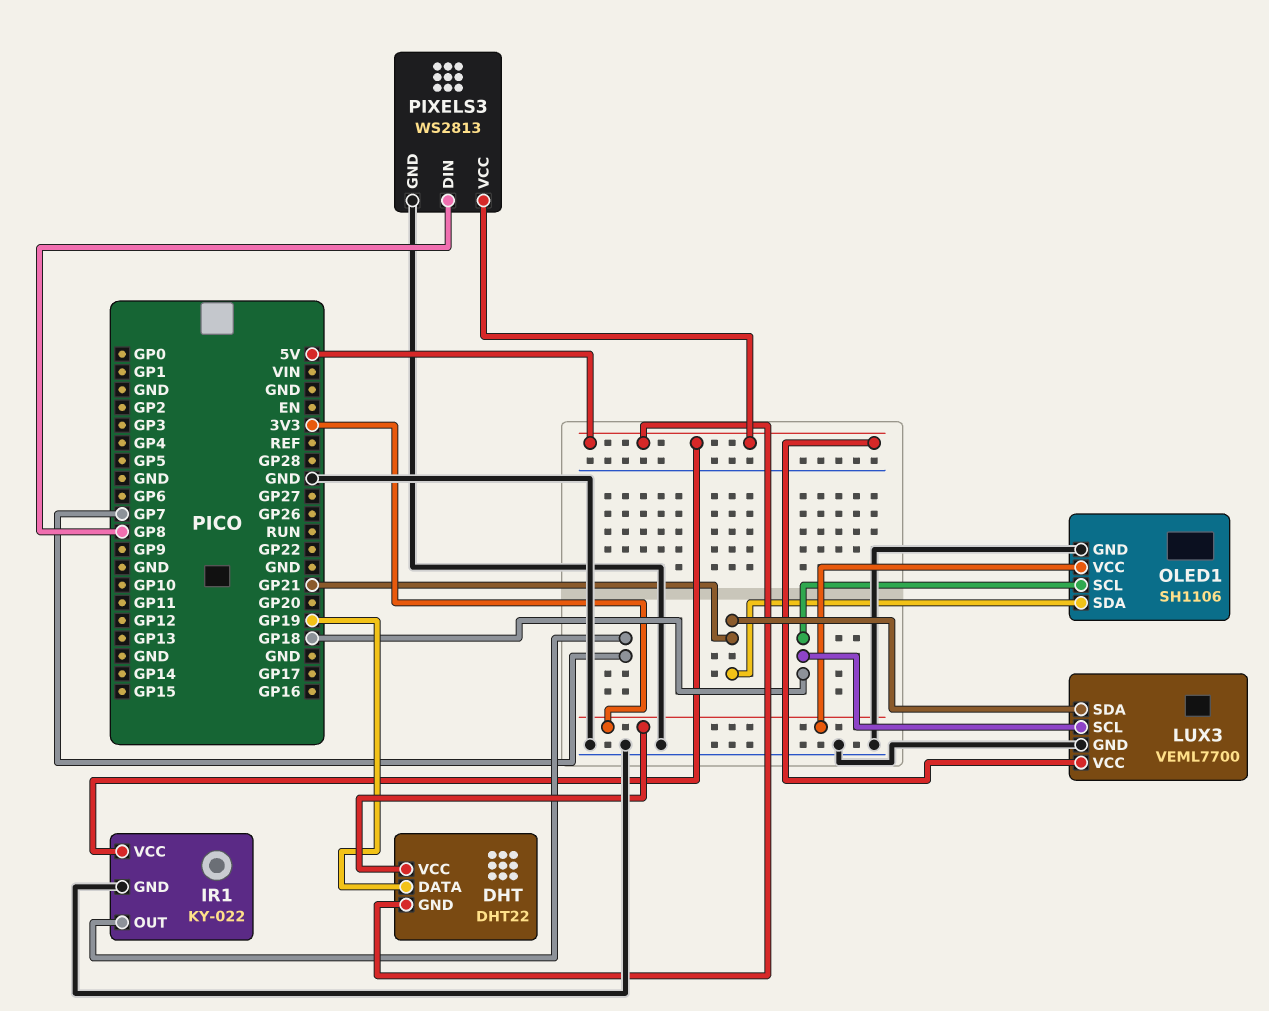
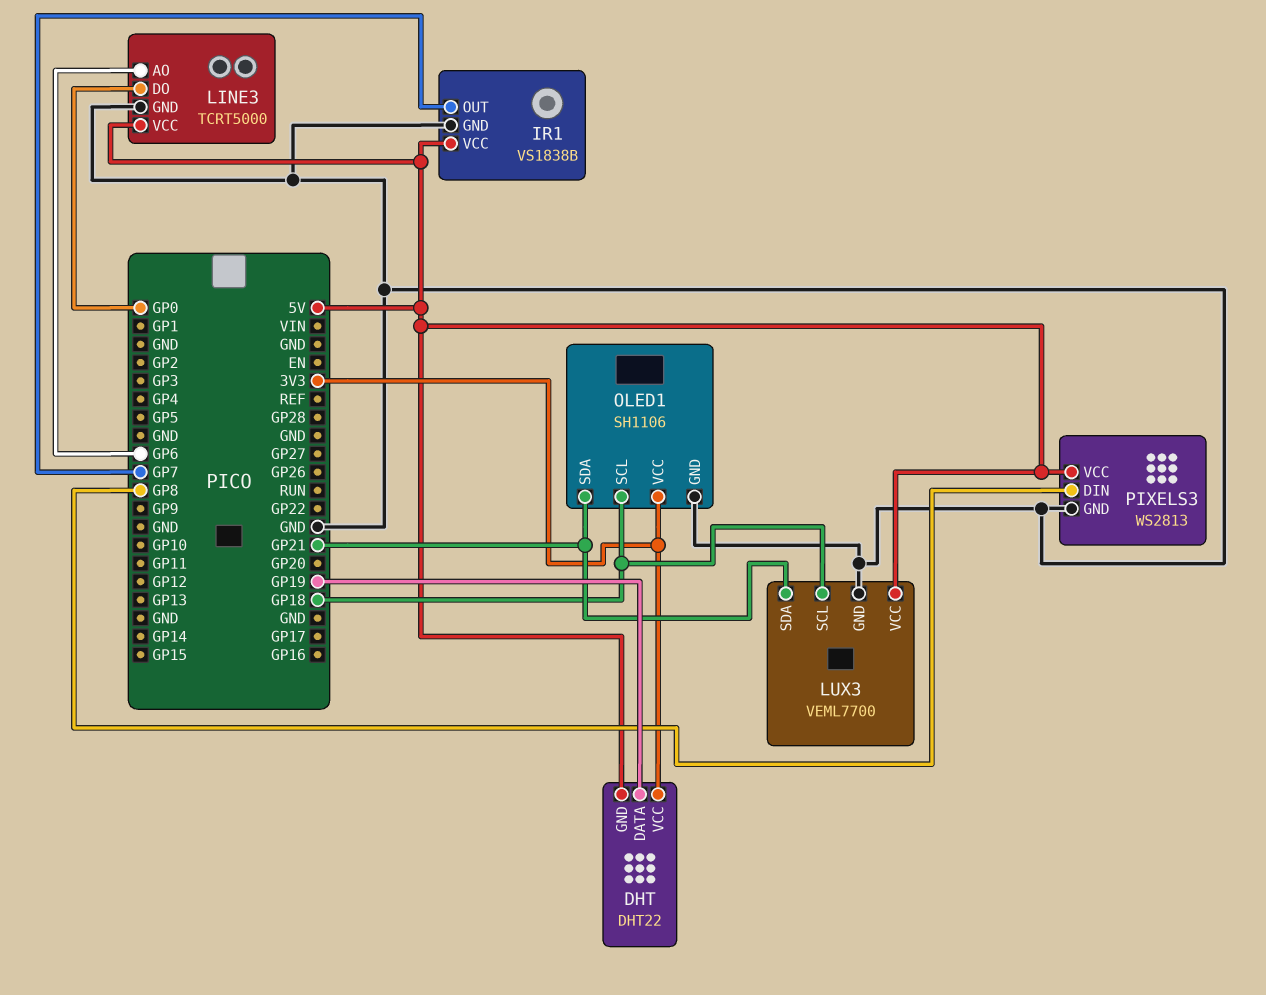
IR1: KY-022 -> VS1838B
LINE3: none -> TCRT5000
LINE3 pin AO: none -> GP6
LINE3 pin DO: none -> GP0
LINE3 pin GND: none -> GND
LINE3 pin VCC: none -> 5V

